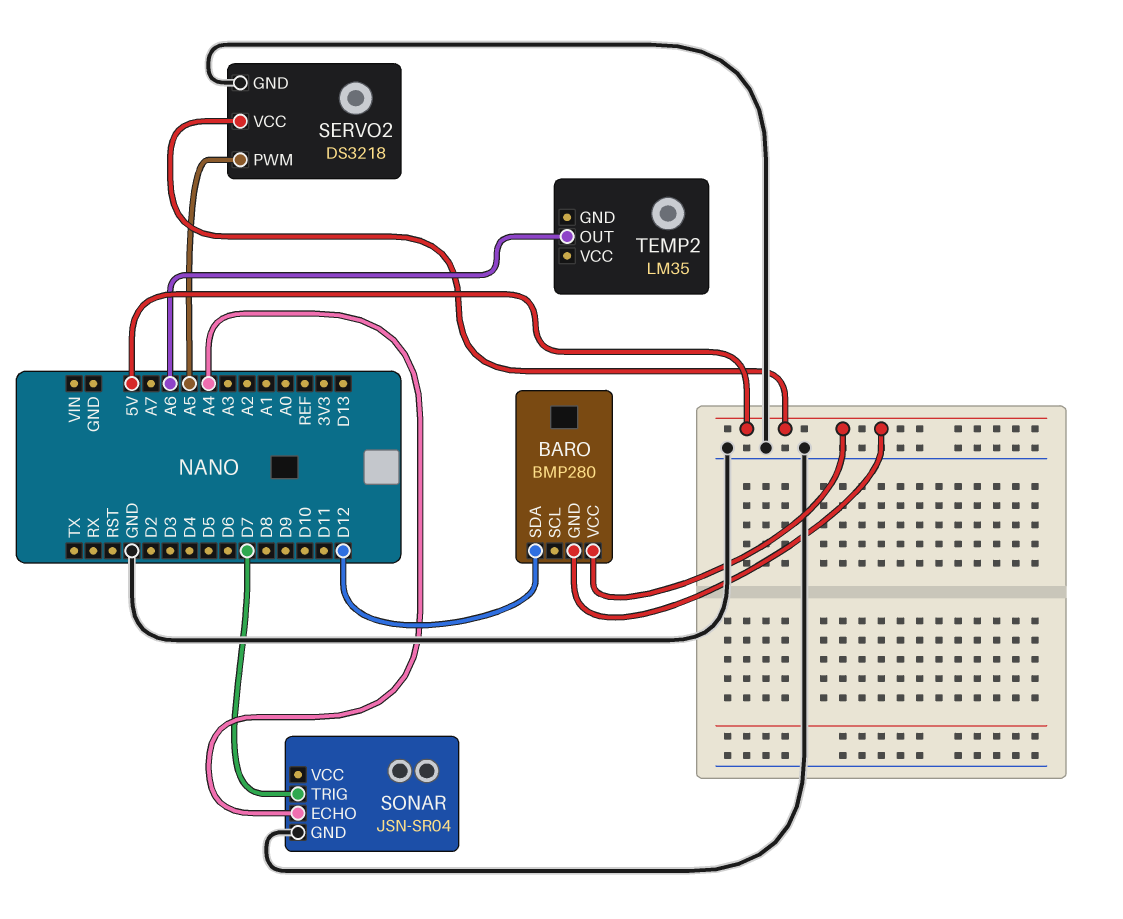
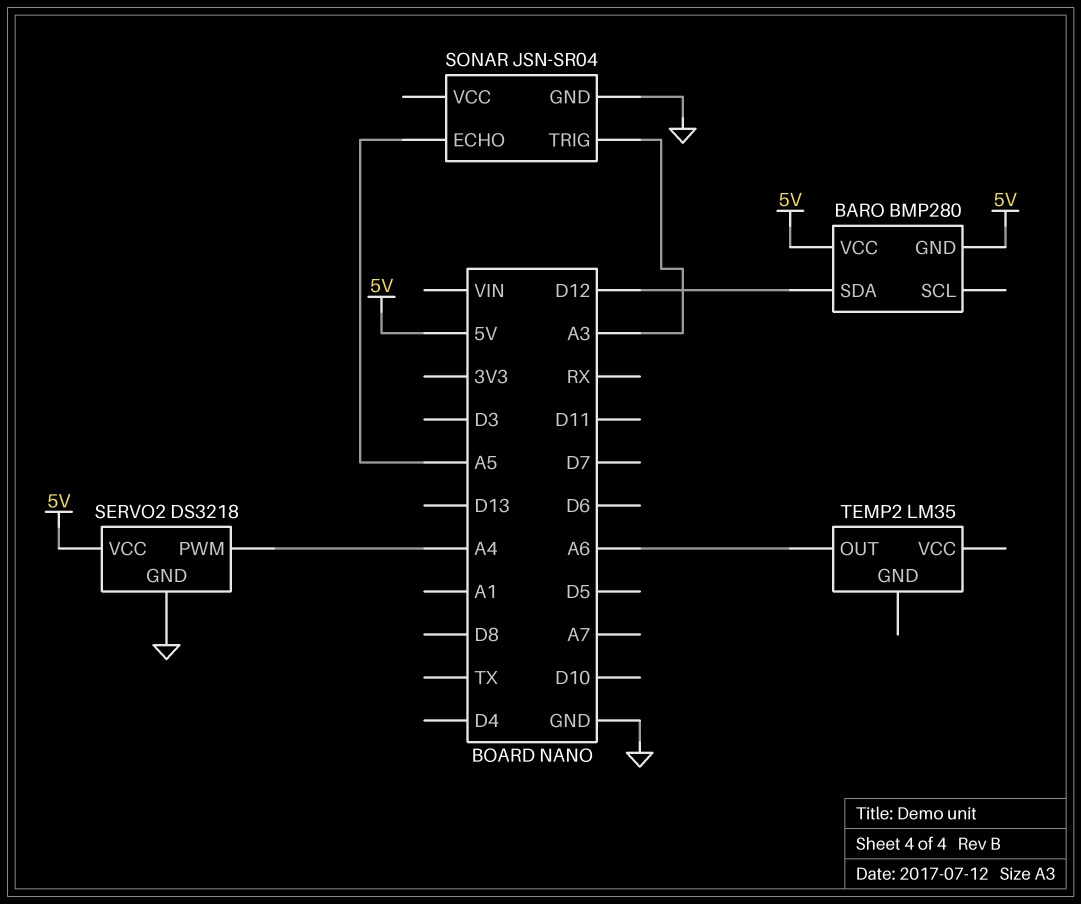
SERVO2 pin PWM: A5 -> A4
SONAR pin ECHO: A4 -> A5
SONAR pin TRIG: D7 -> A3

